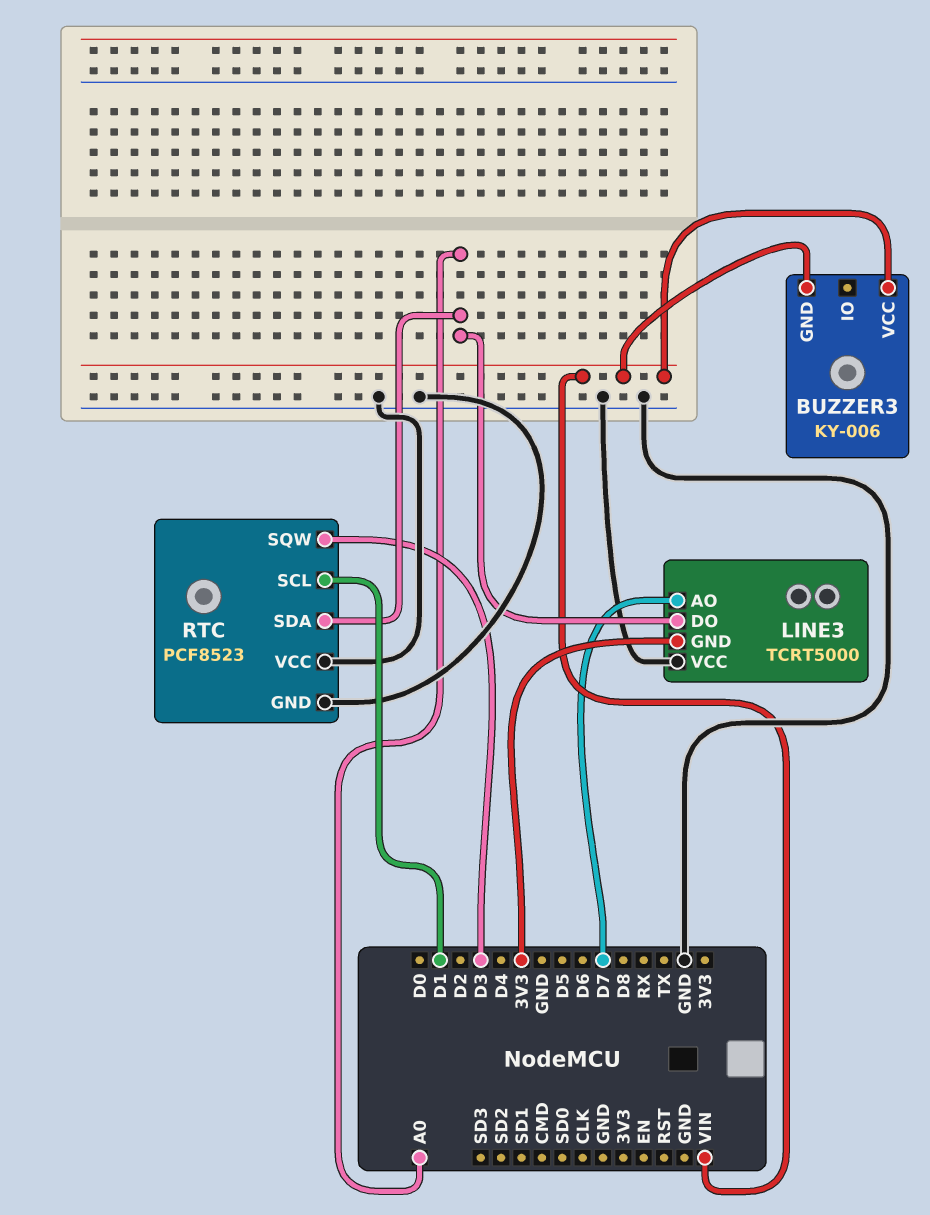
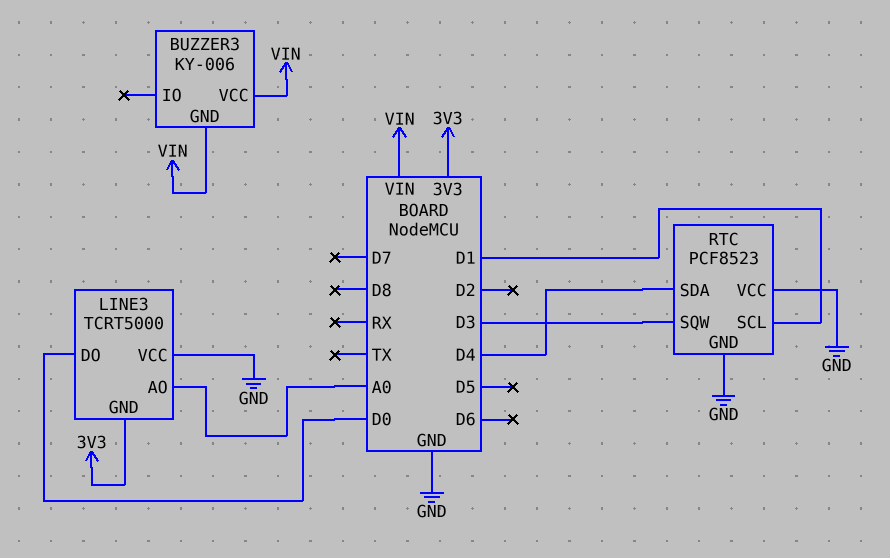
LINE3 pin AO: D7 -> A0
LINE3 pin DO: A0 -> D0
RTC pin SDA: A0 -> D4

